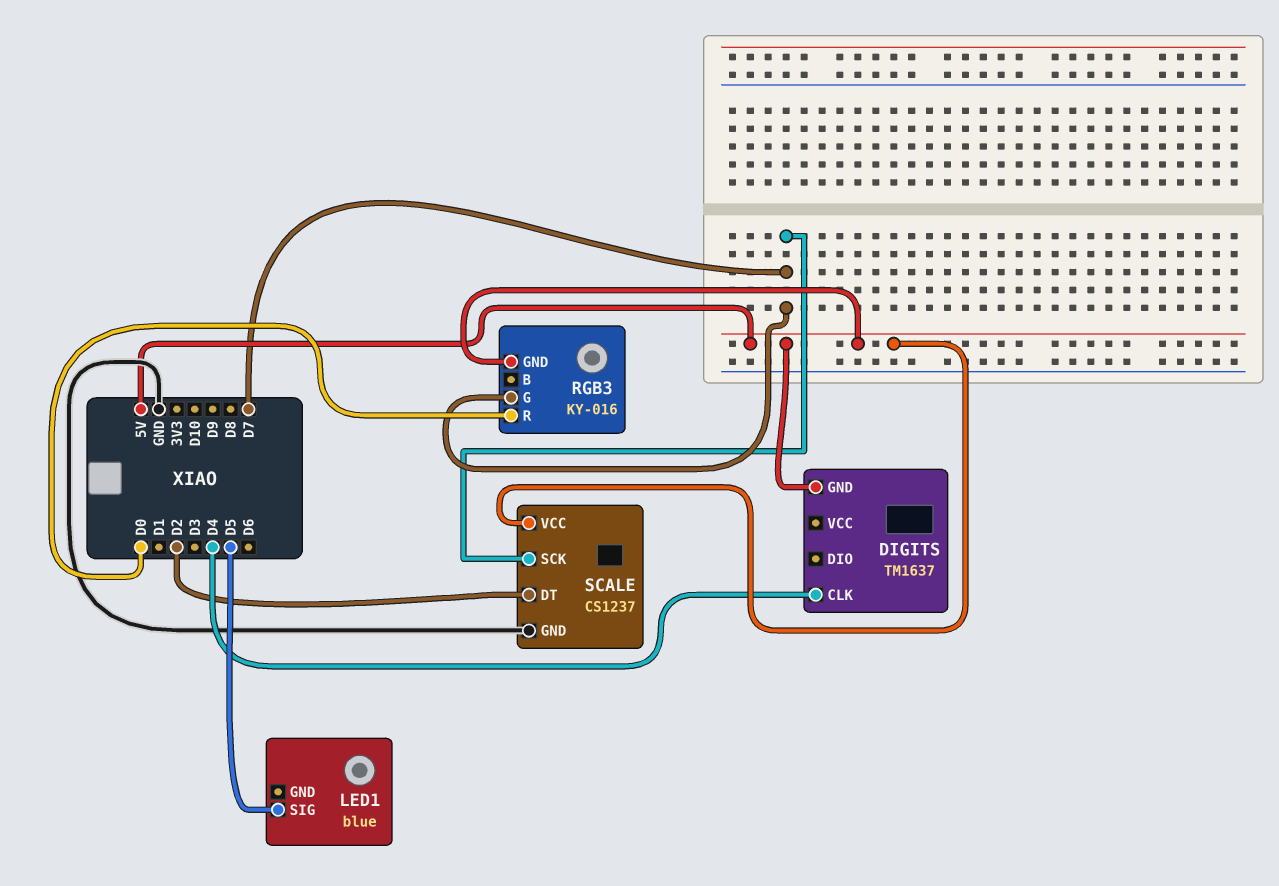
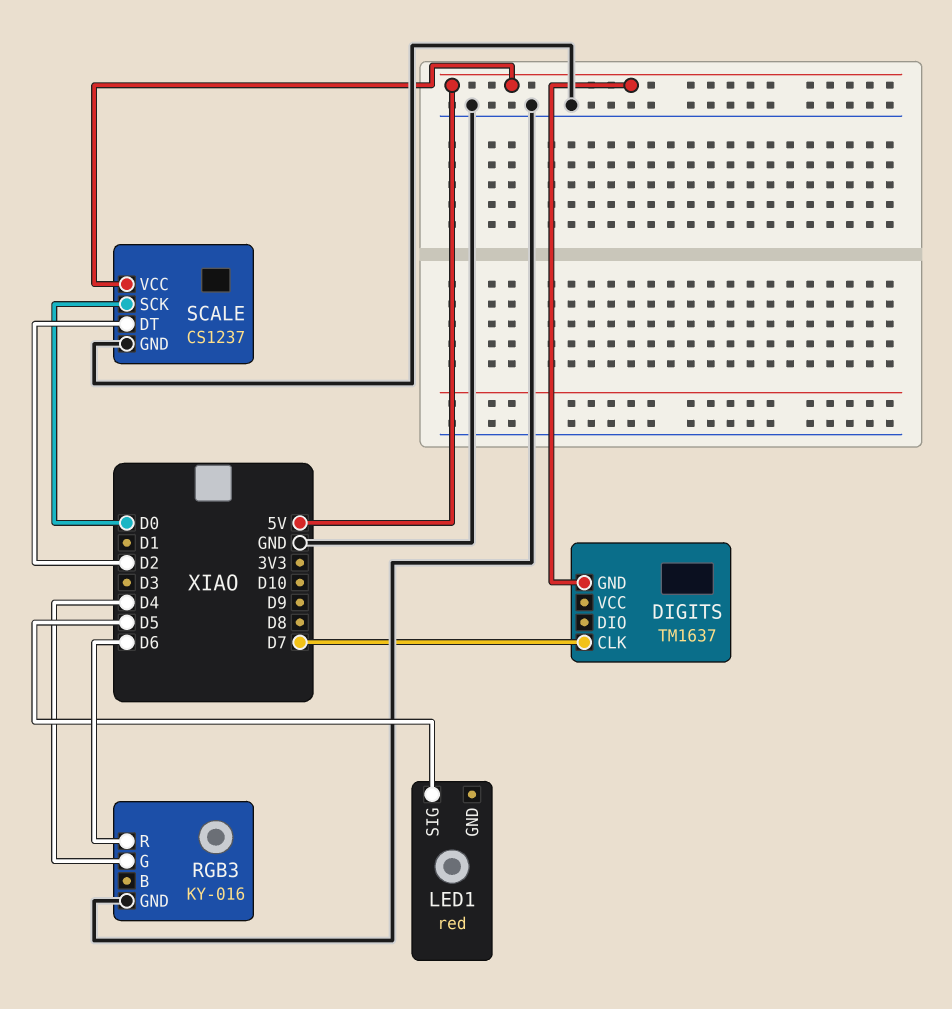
DIGITS pin CLK: D4 -> D7
LED1: blue -> red
RGB3 pin G: D7 -> D4
RGB3 pin GND: 5V -> GND
RGB3 pin R: D0 -> D6
SCALE pin SCK: D7 -> D0

